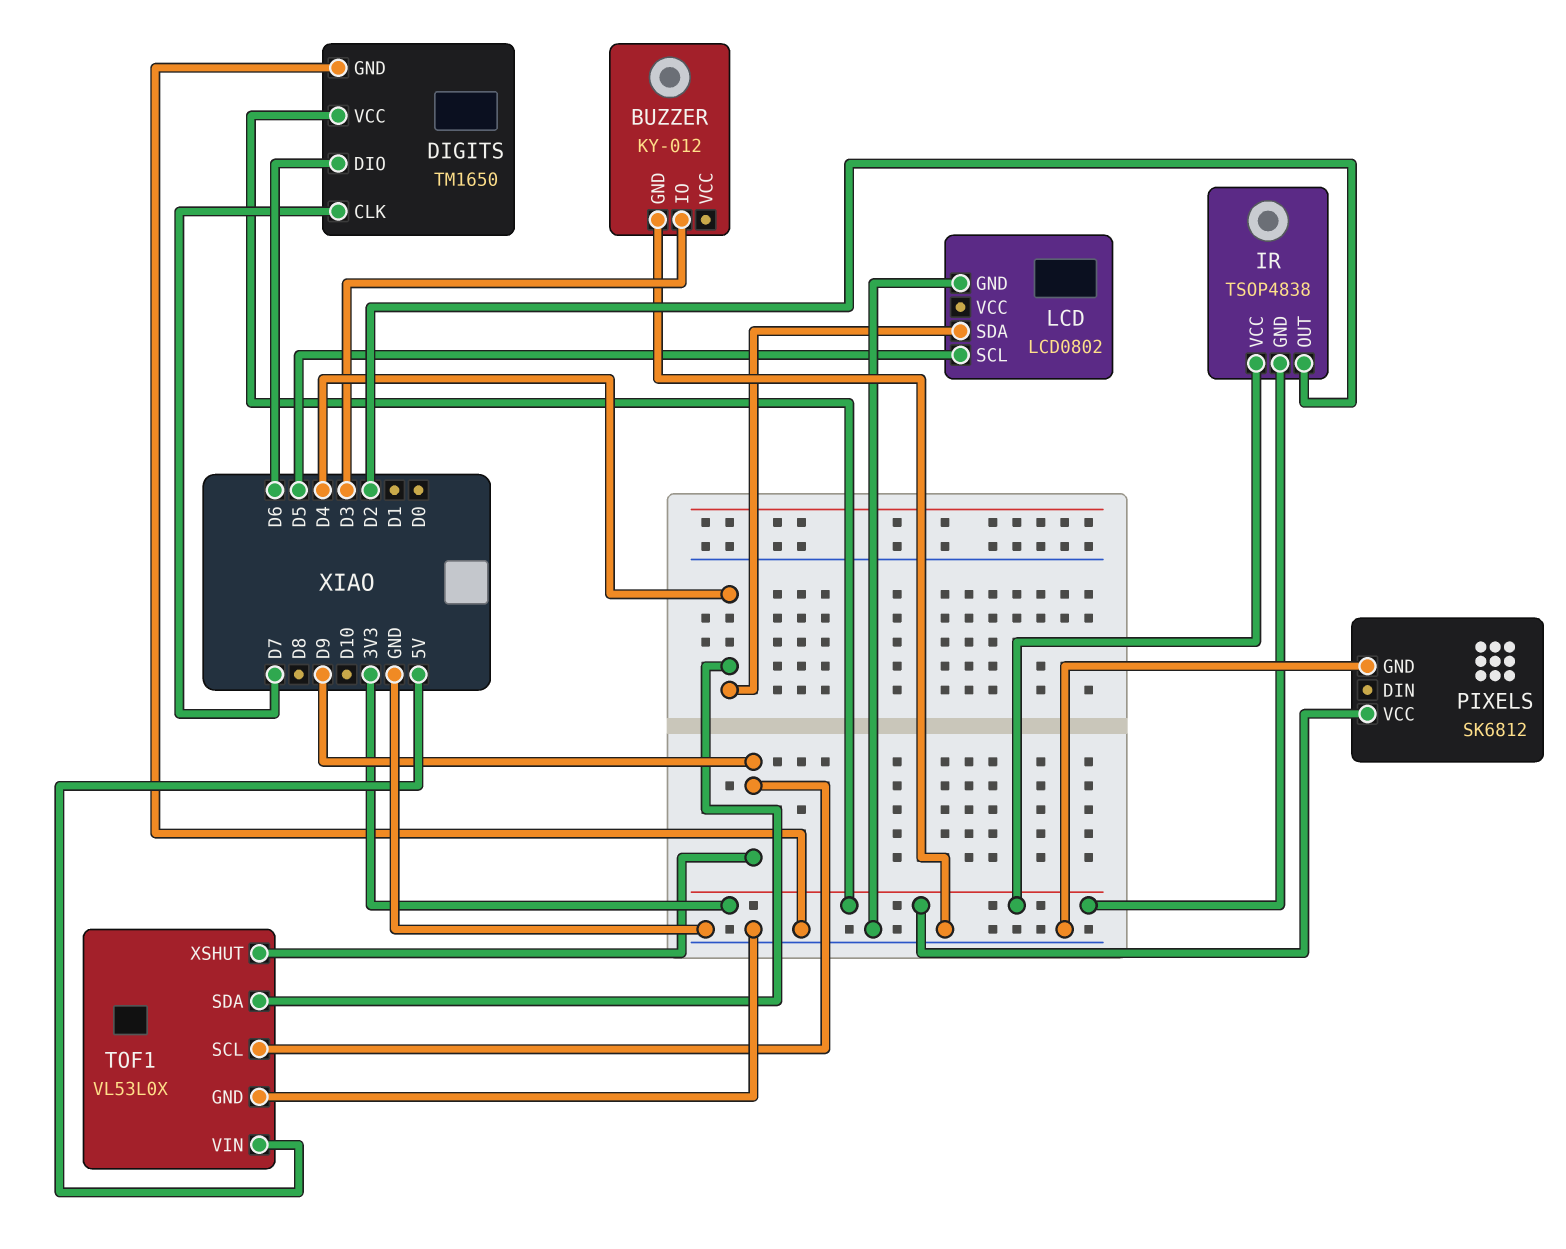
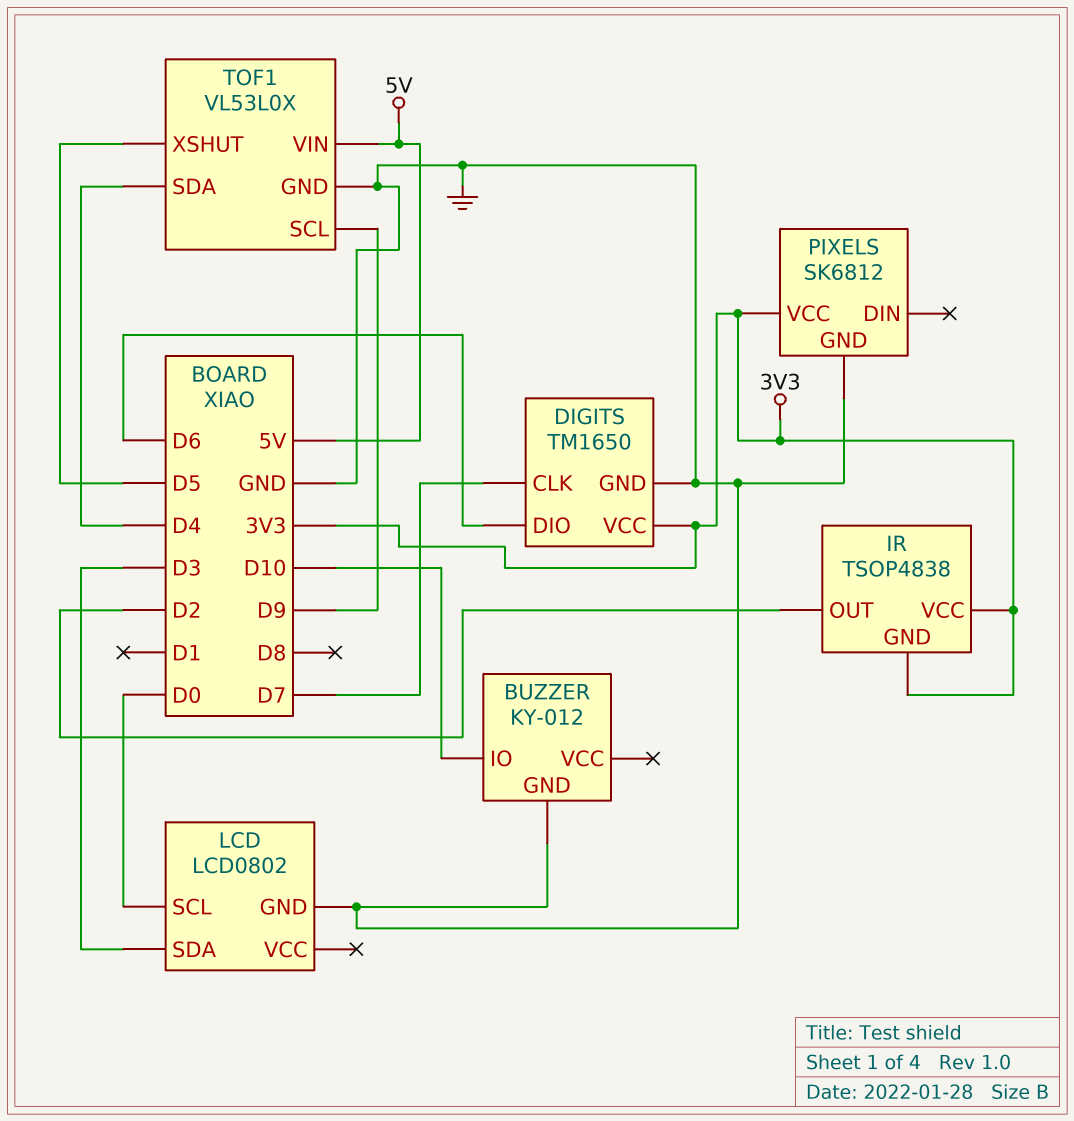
BUZZER pin IO: D3 -> D10
LCD pin SCL: D5 -> D0
LCD pin SDA: D4 -> D3
TOF1 pin XSHUT: D9 -> D5

